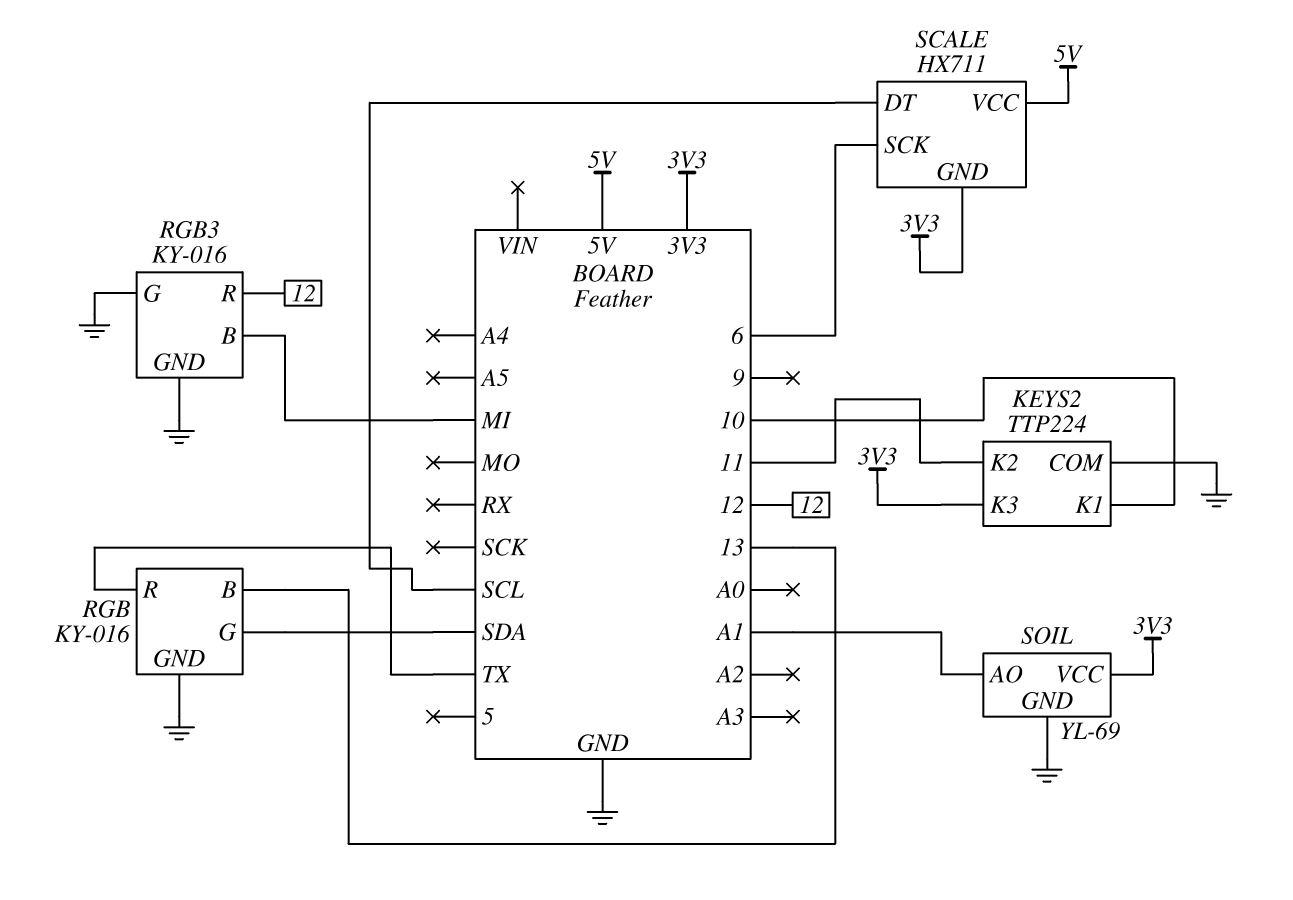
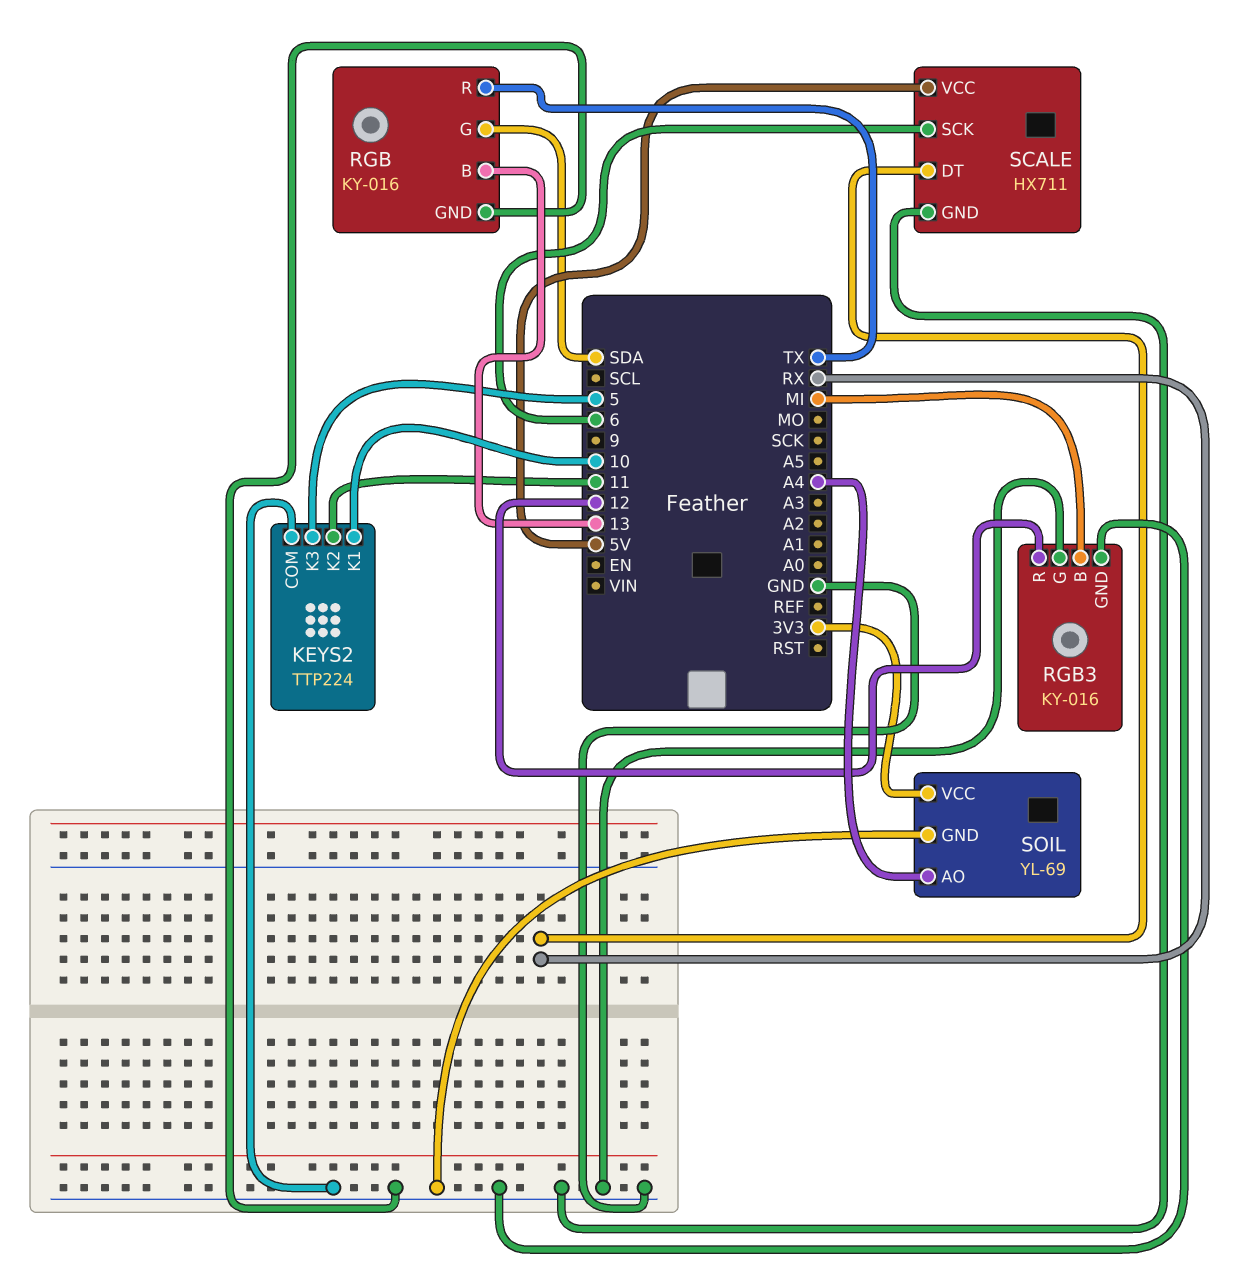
KEYS2 pin K3: 3V3 -> 5
SCALE pin DT: SCL -> RX
SCALE pin GND: 3V3 -> GND
SOIL pin AO: A1 -> A4

